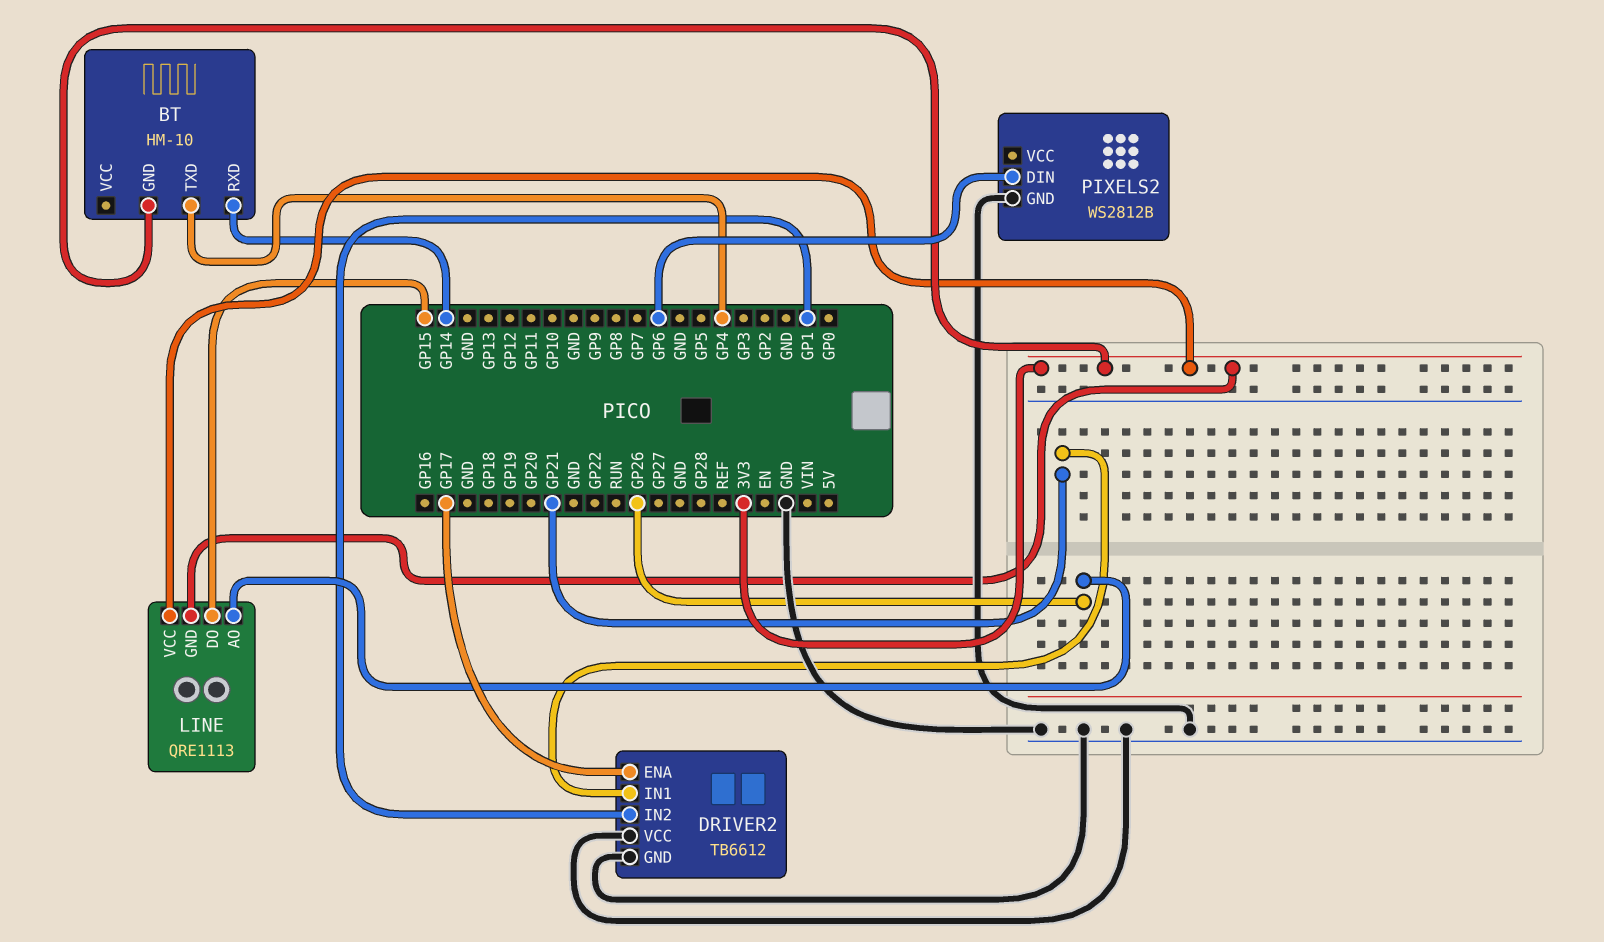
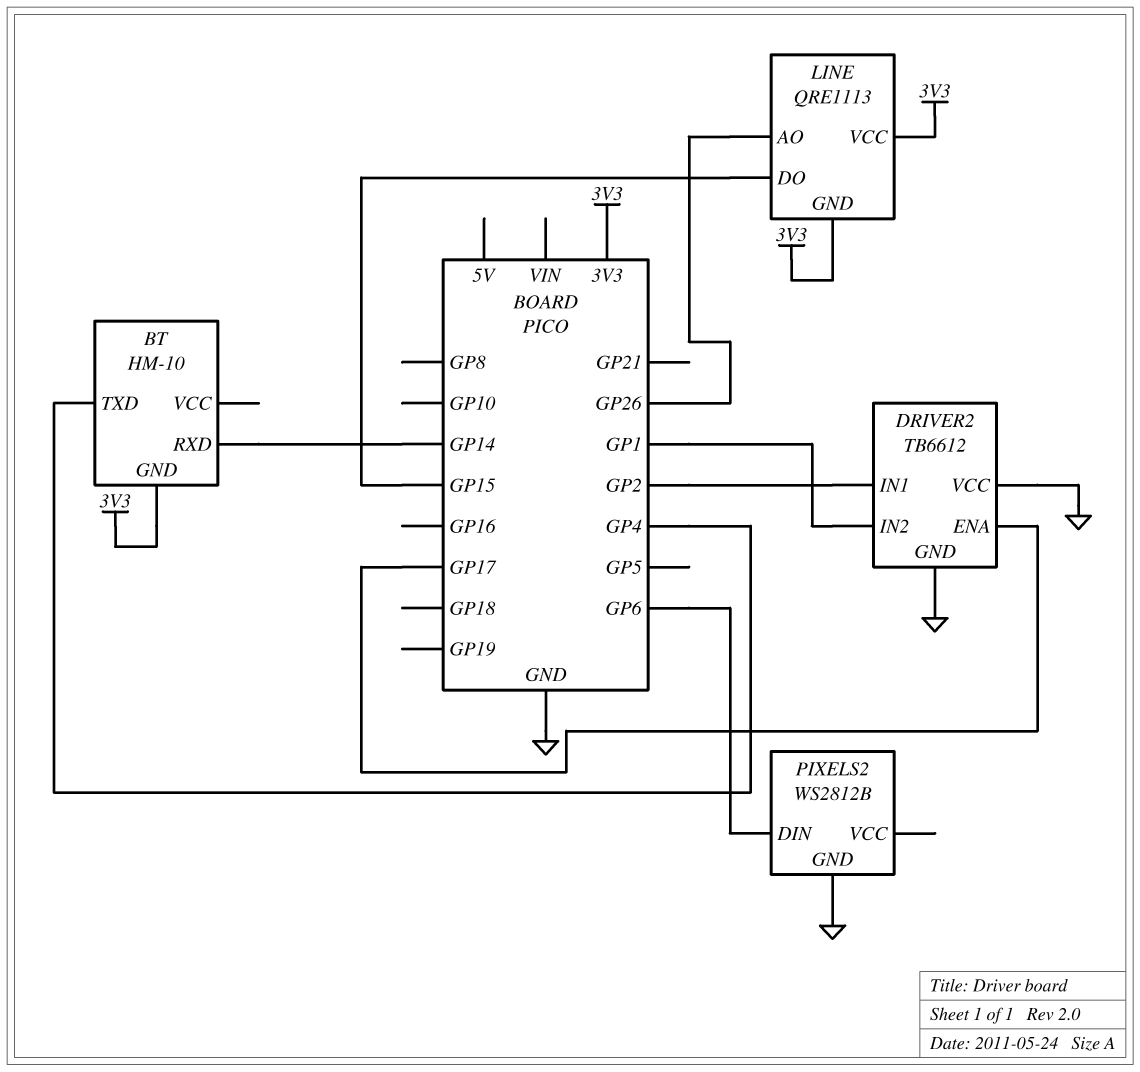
DRIVER2 pin IN1: GP21 -> GP2

